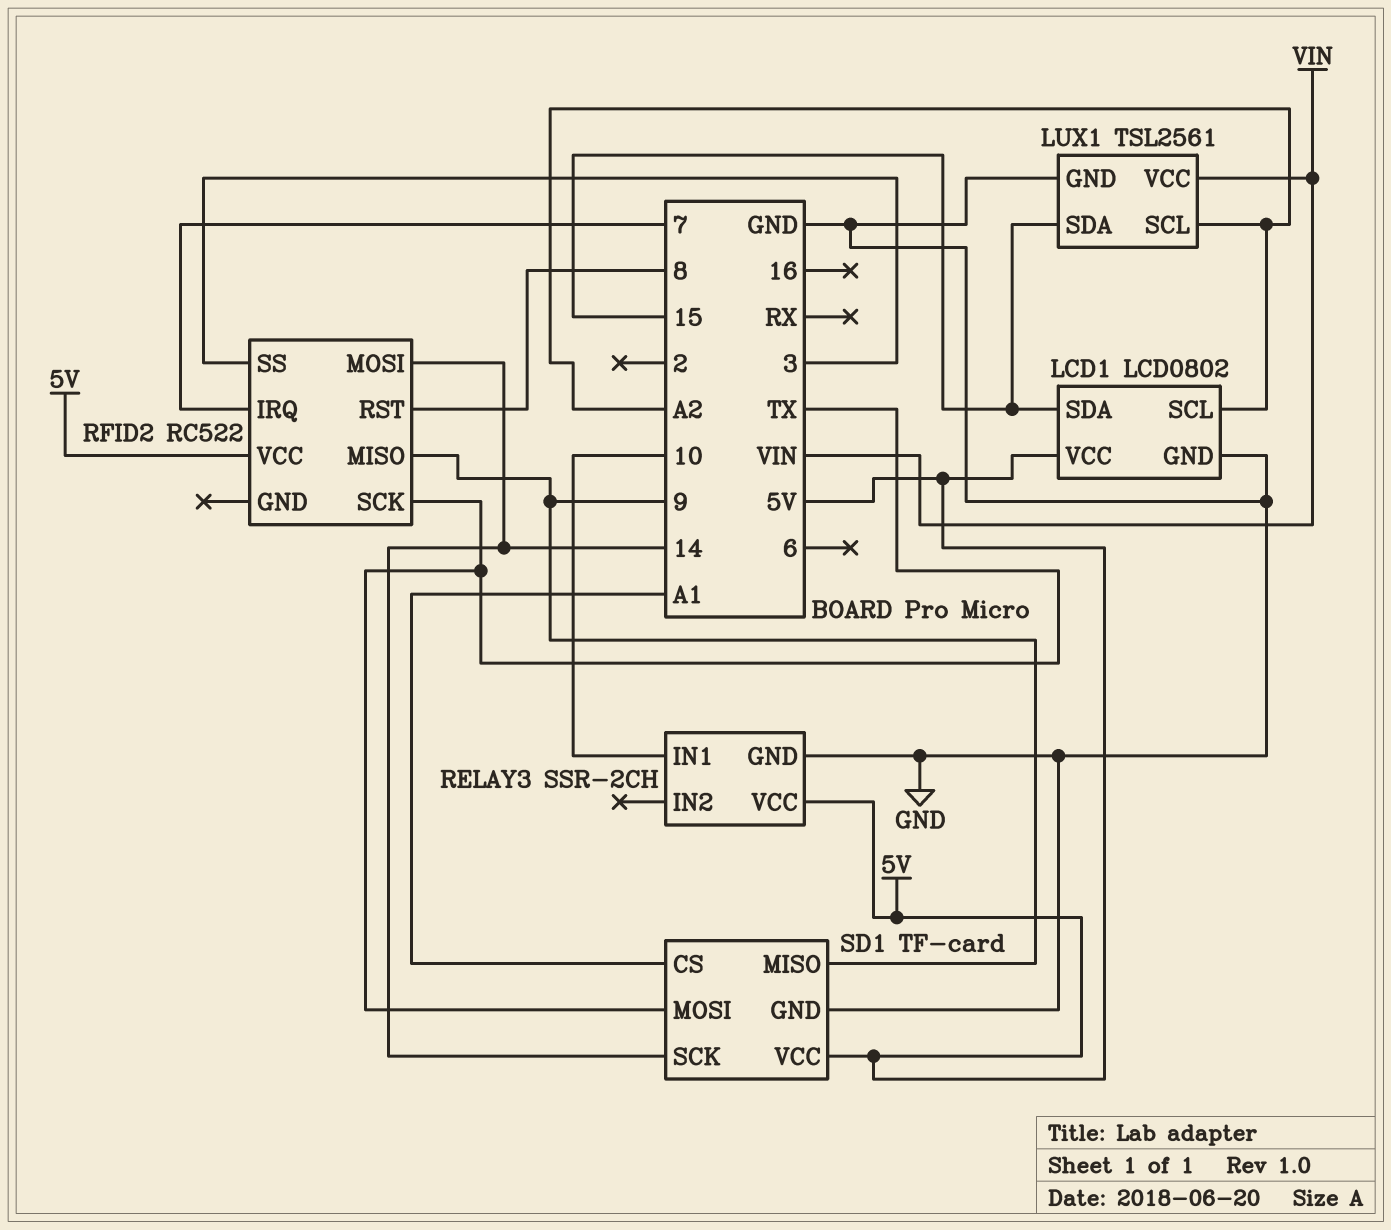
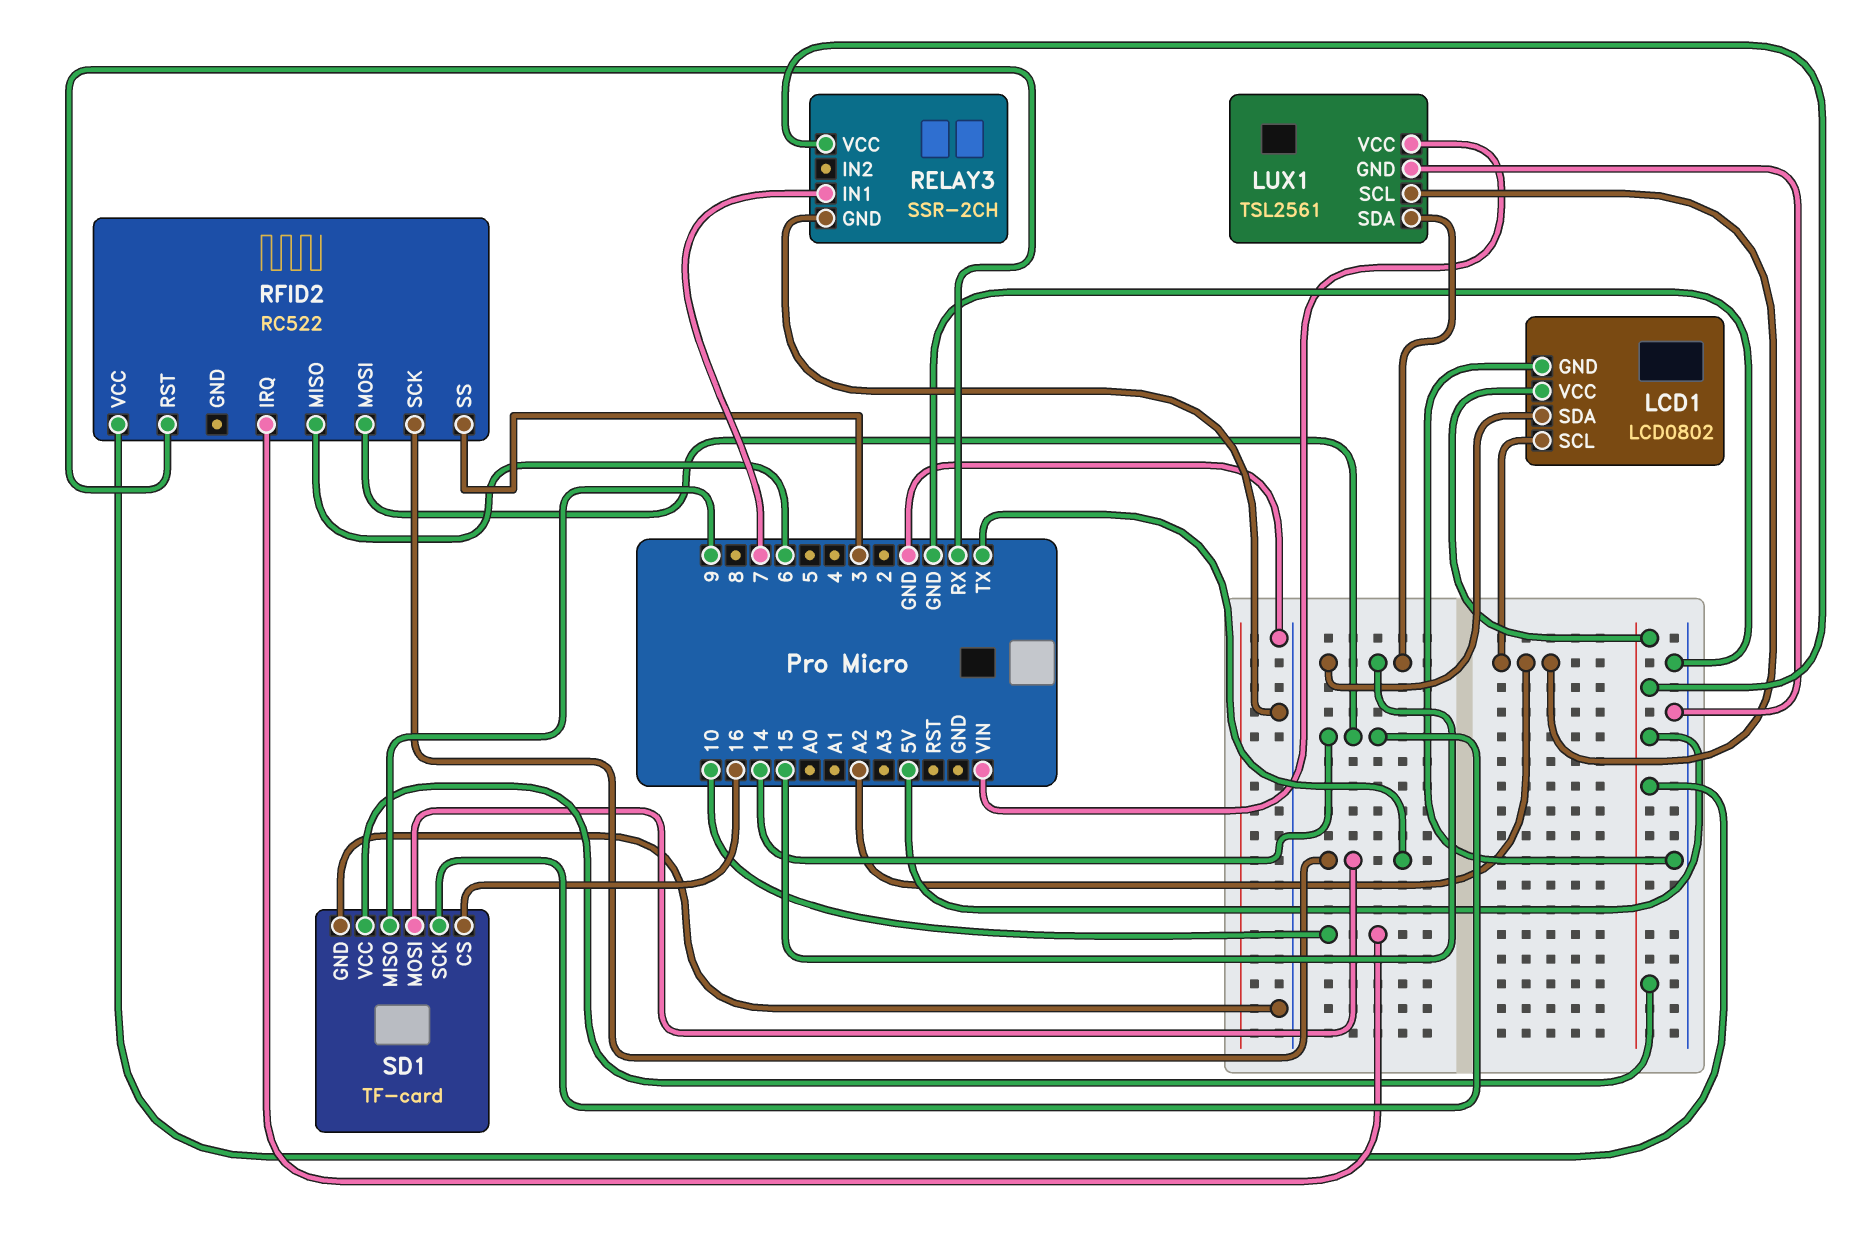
RELAY3 pin IN1: 10 -> 7
RFID2 pin IRQ: 7 -> 10
RFID2 pin MISO: 9 -> 6
RFID2 pin RST: 8 -> RX
SD1 pin CS: A1 -> 16

